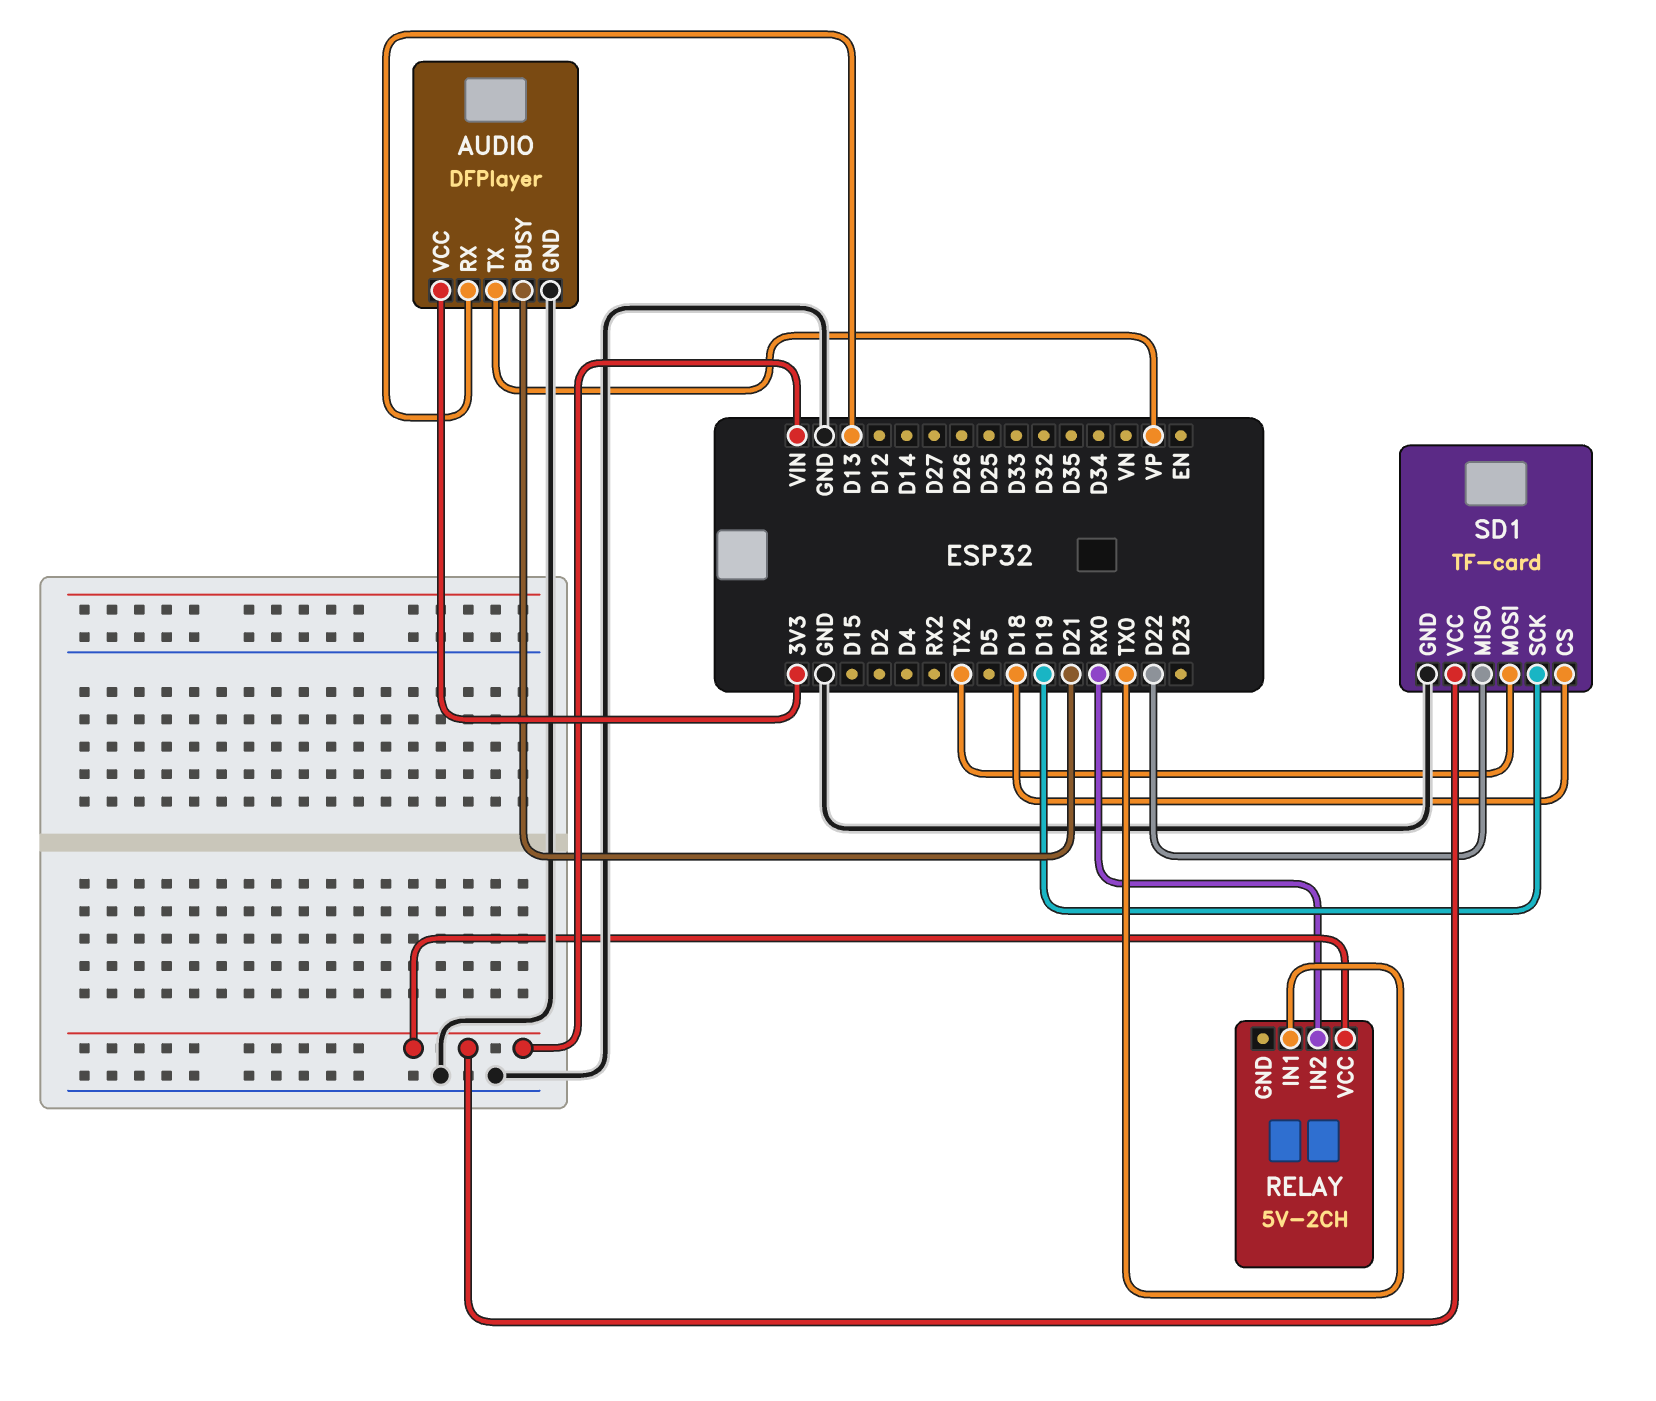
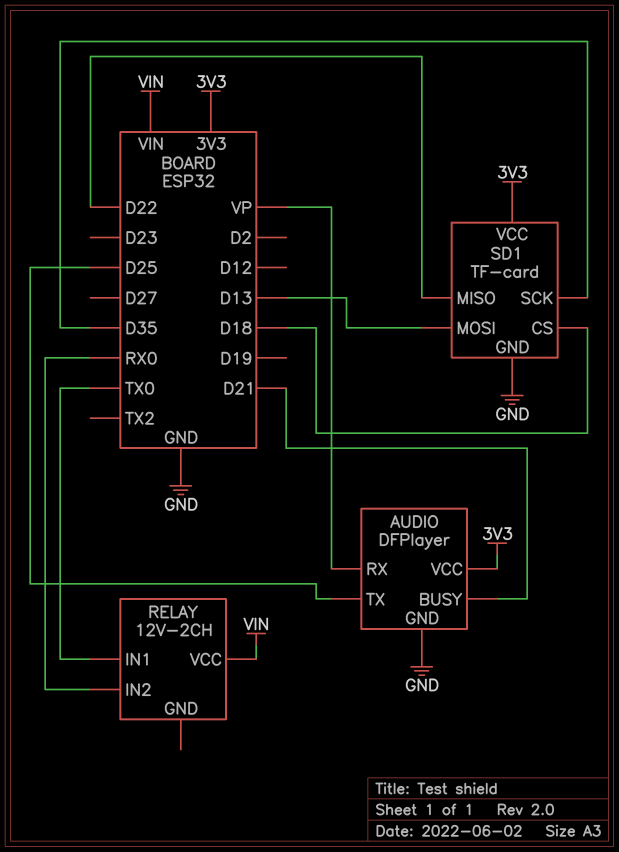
AUDIO pin RX: D13 -> VP
AUDIO pin TX: VP -> D25
RELAY: 5V-2CH -> 12V-2CH
SD1 pin MOSI: TX2 -> D13
SD1 pin SCK: D19 -> D35
SD1 pin VCC: VIN -> 3V3

